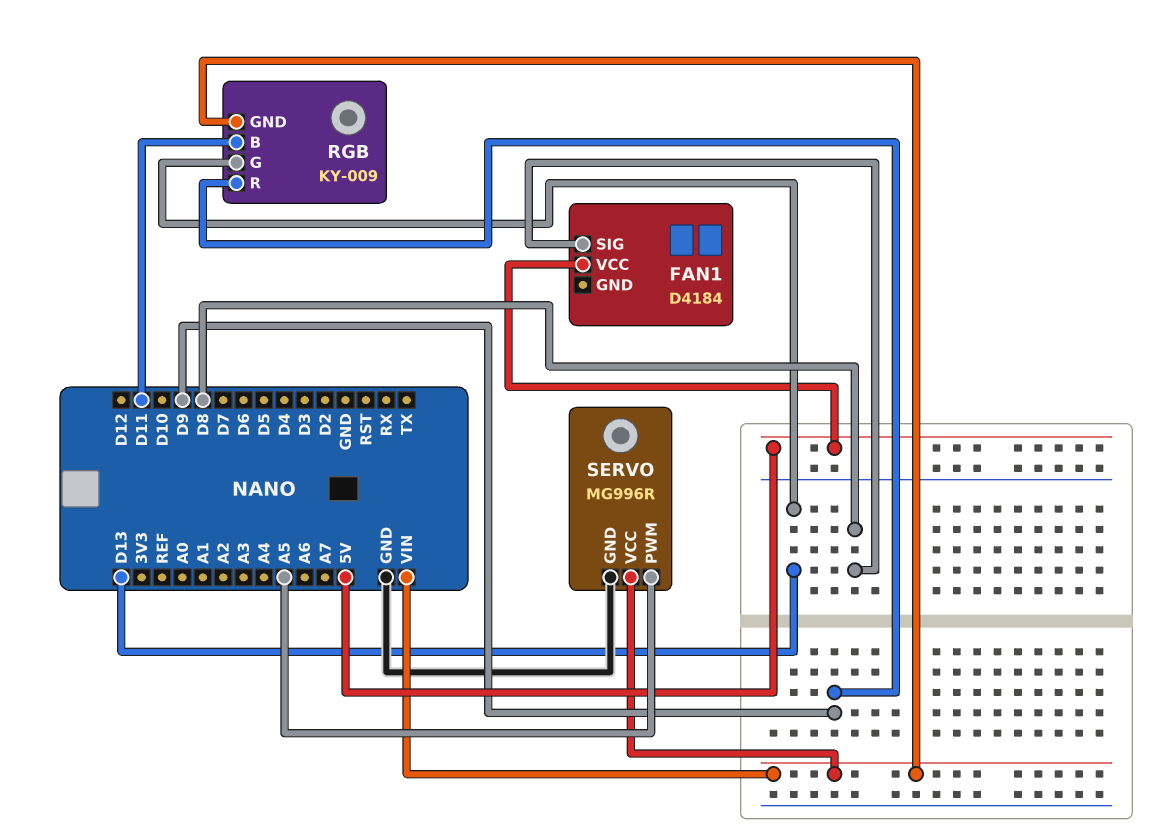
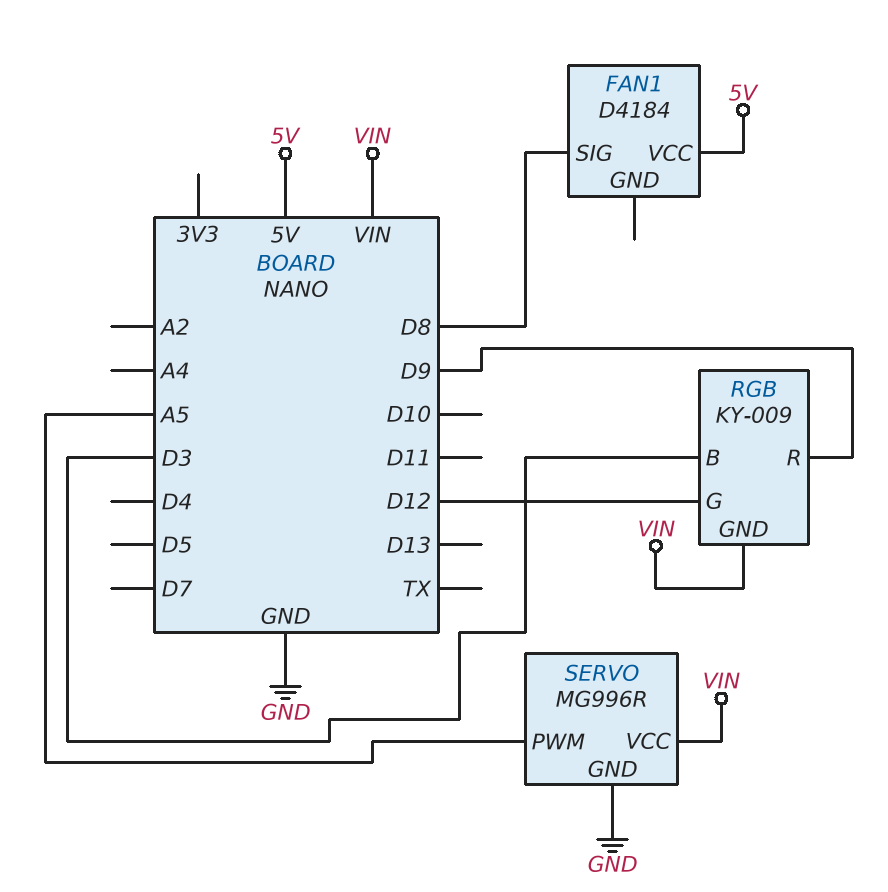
RGB pin B: D11 -> D3
RGB pin G: D13 -> D12

